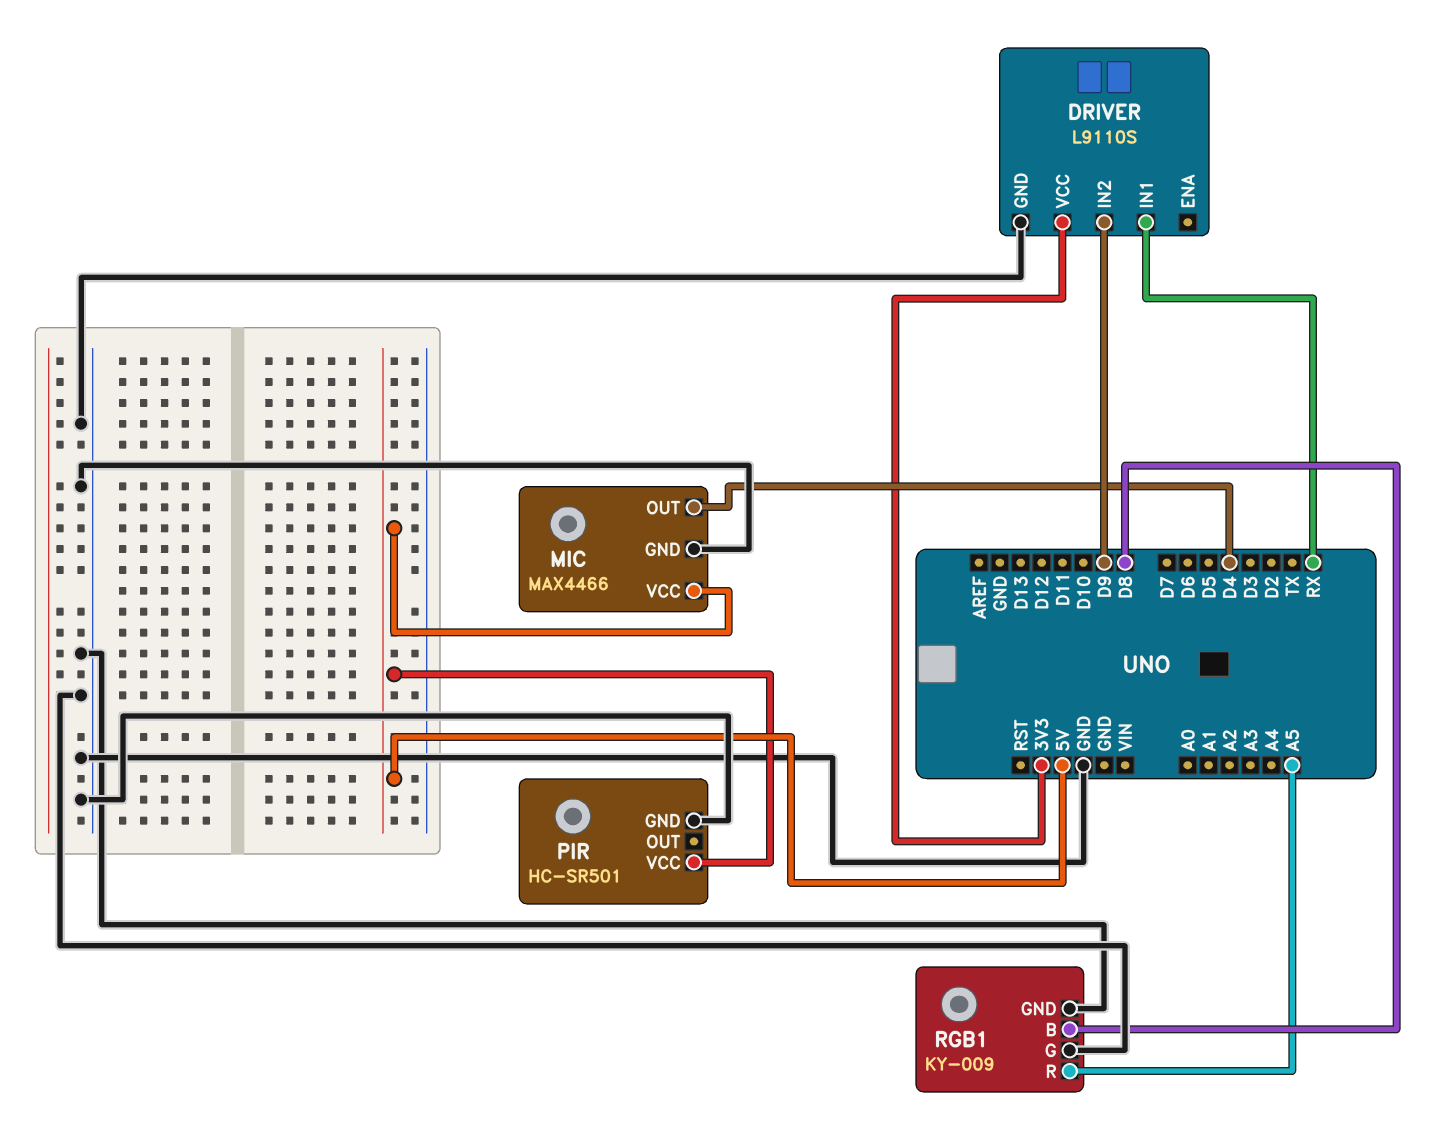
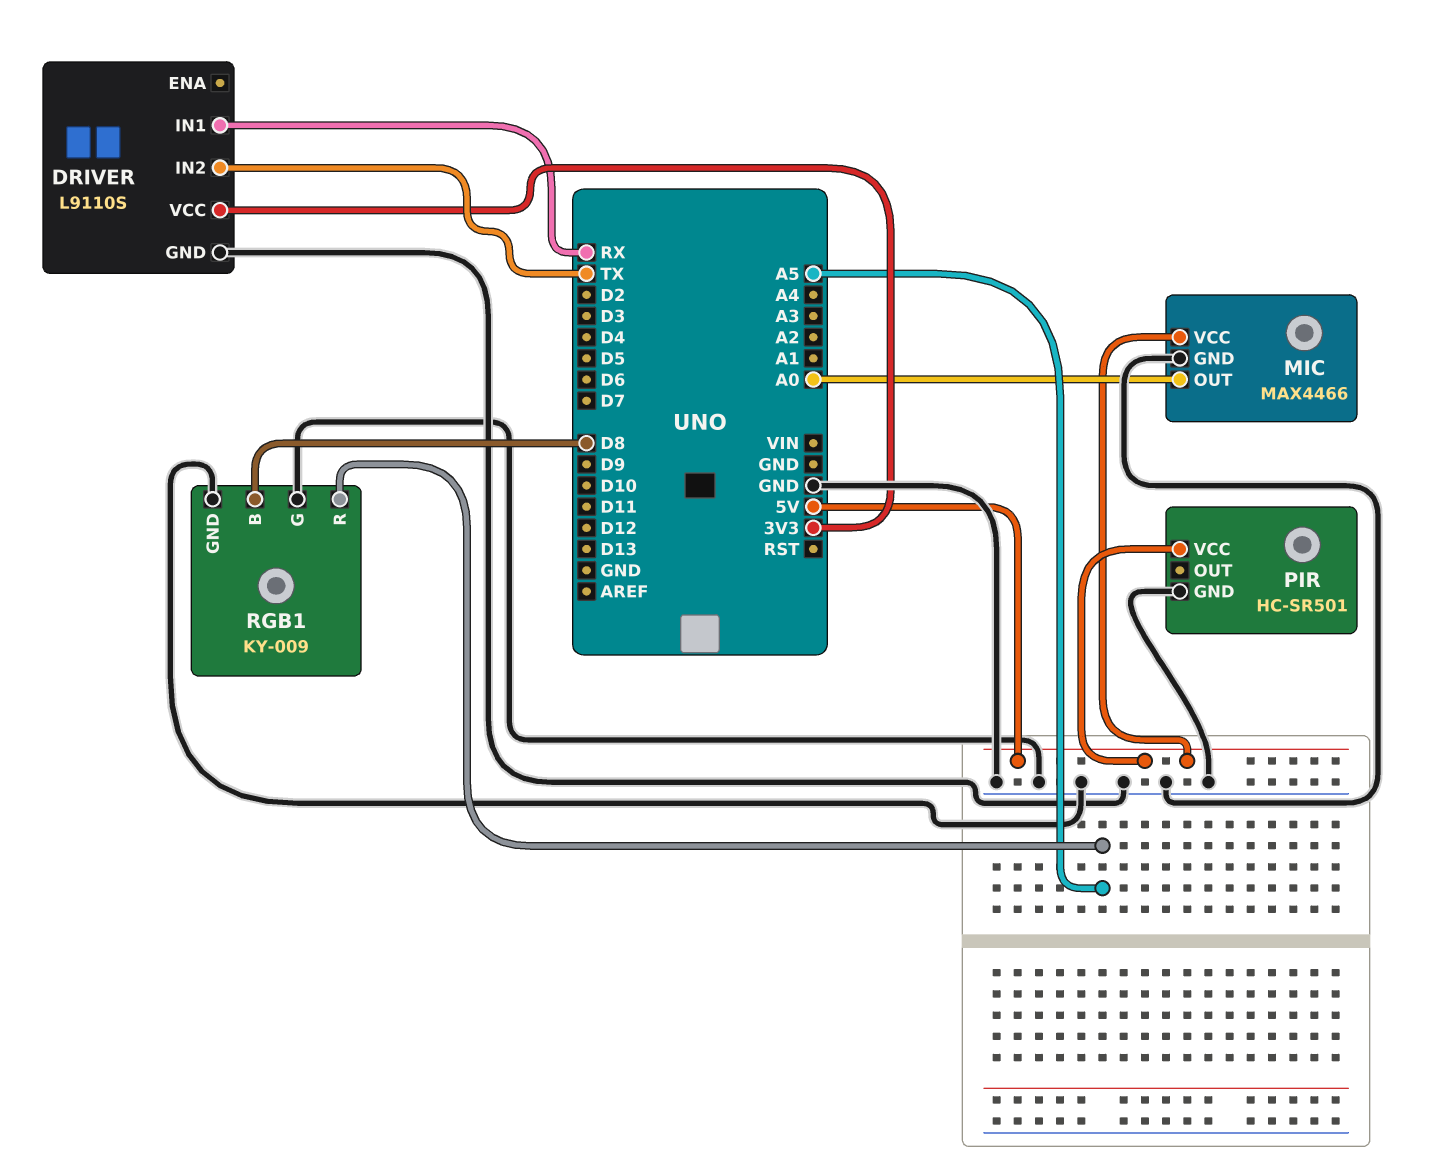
DRIVER pin IN2: D9 -> TX
MIC pin OUT: D4 -> A0

